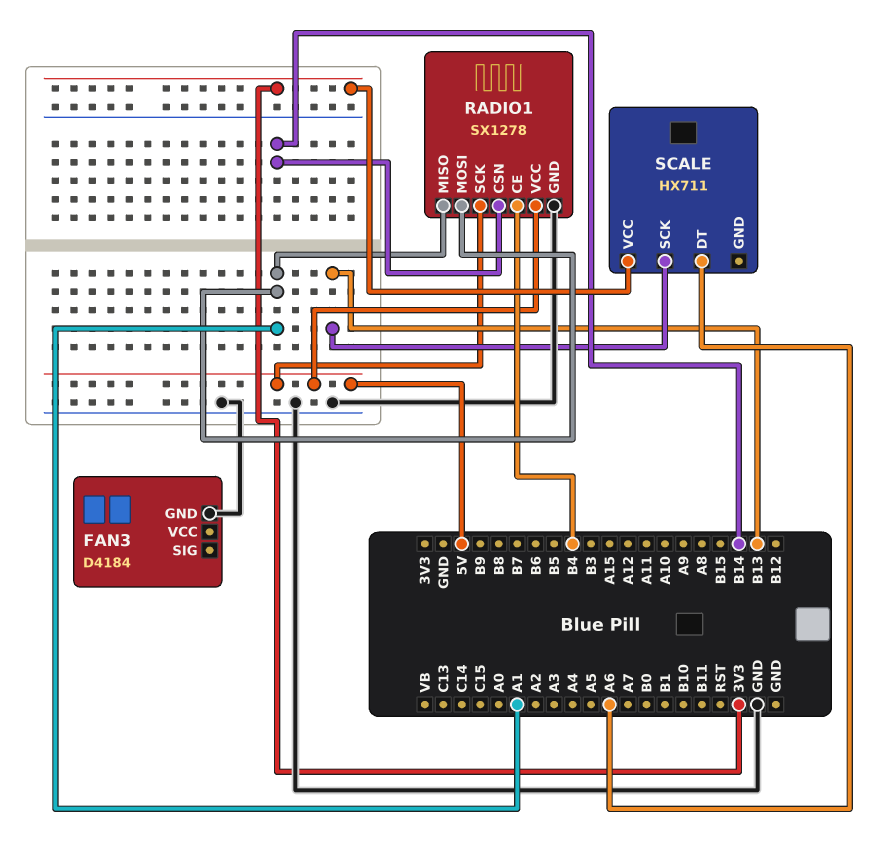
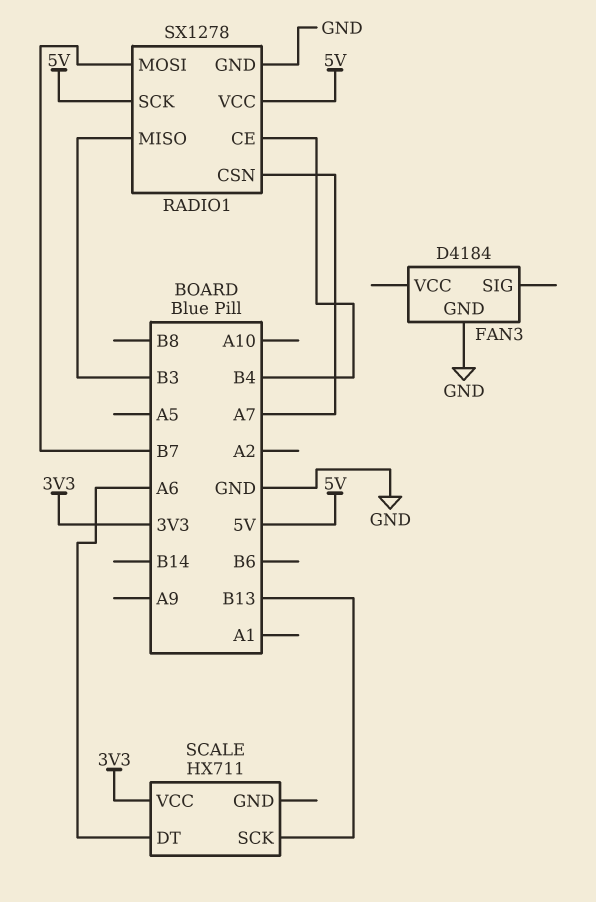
RADIO1 pin CSN: B14 -> A7
RADIO1 pin MISO: A1 -> B3
RADIO1 pin MOSI: A1 -> B7

